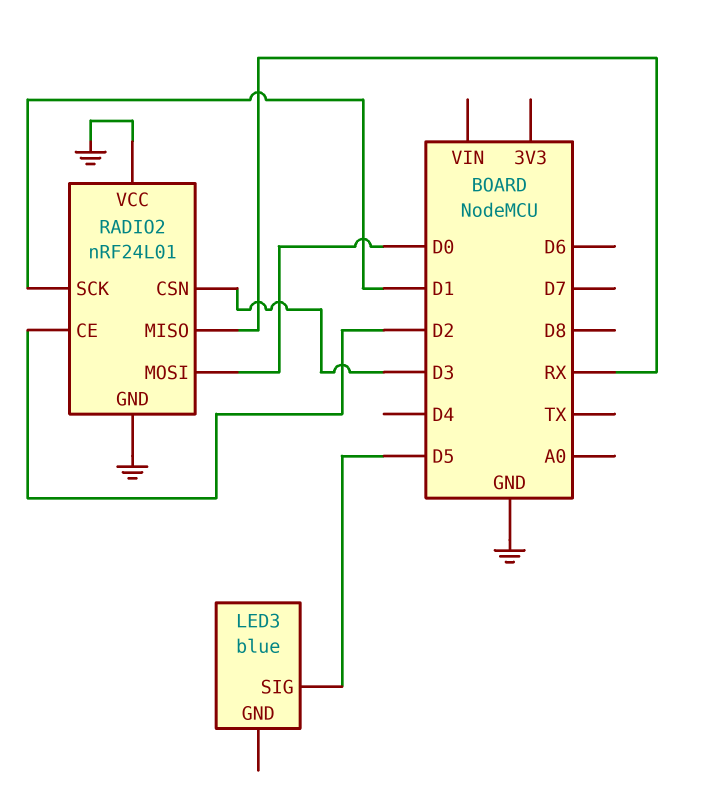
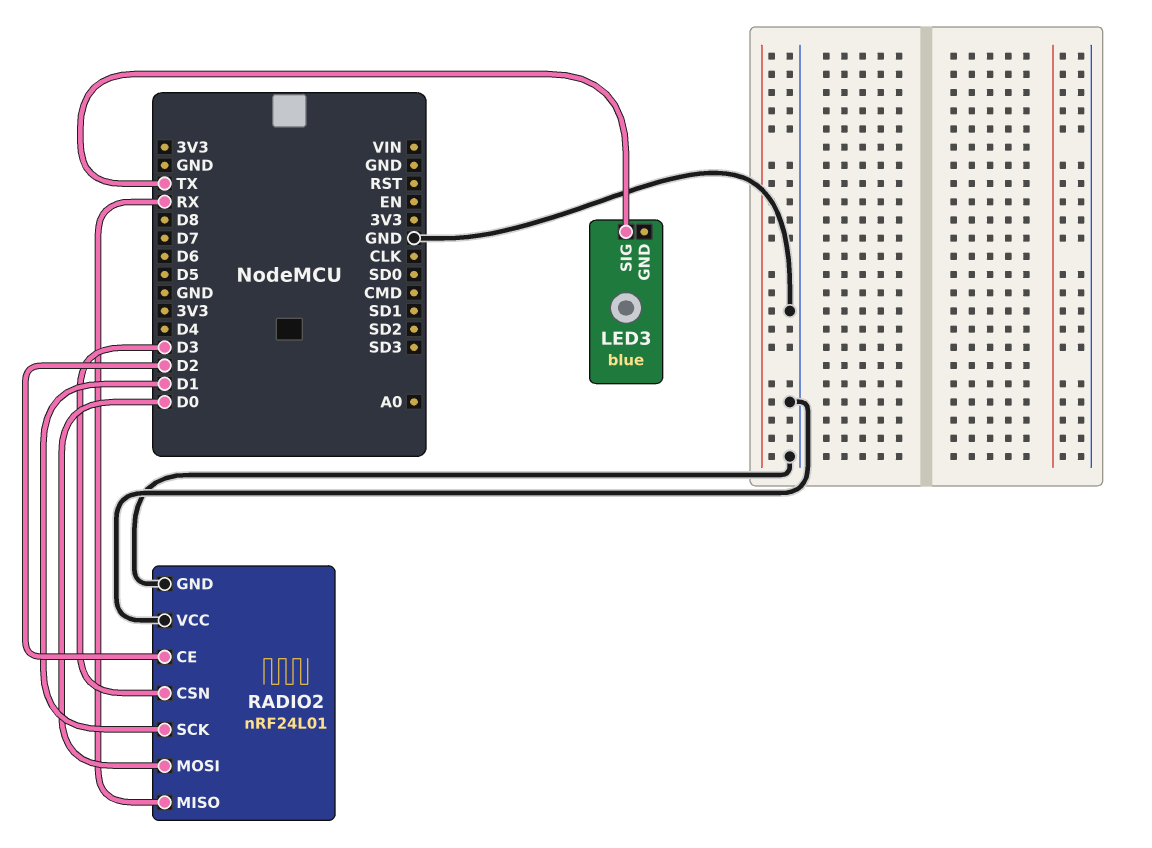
LED3 pin SIG: D5 -> TX

